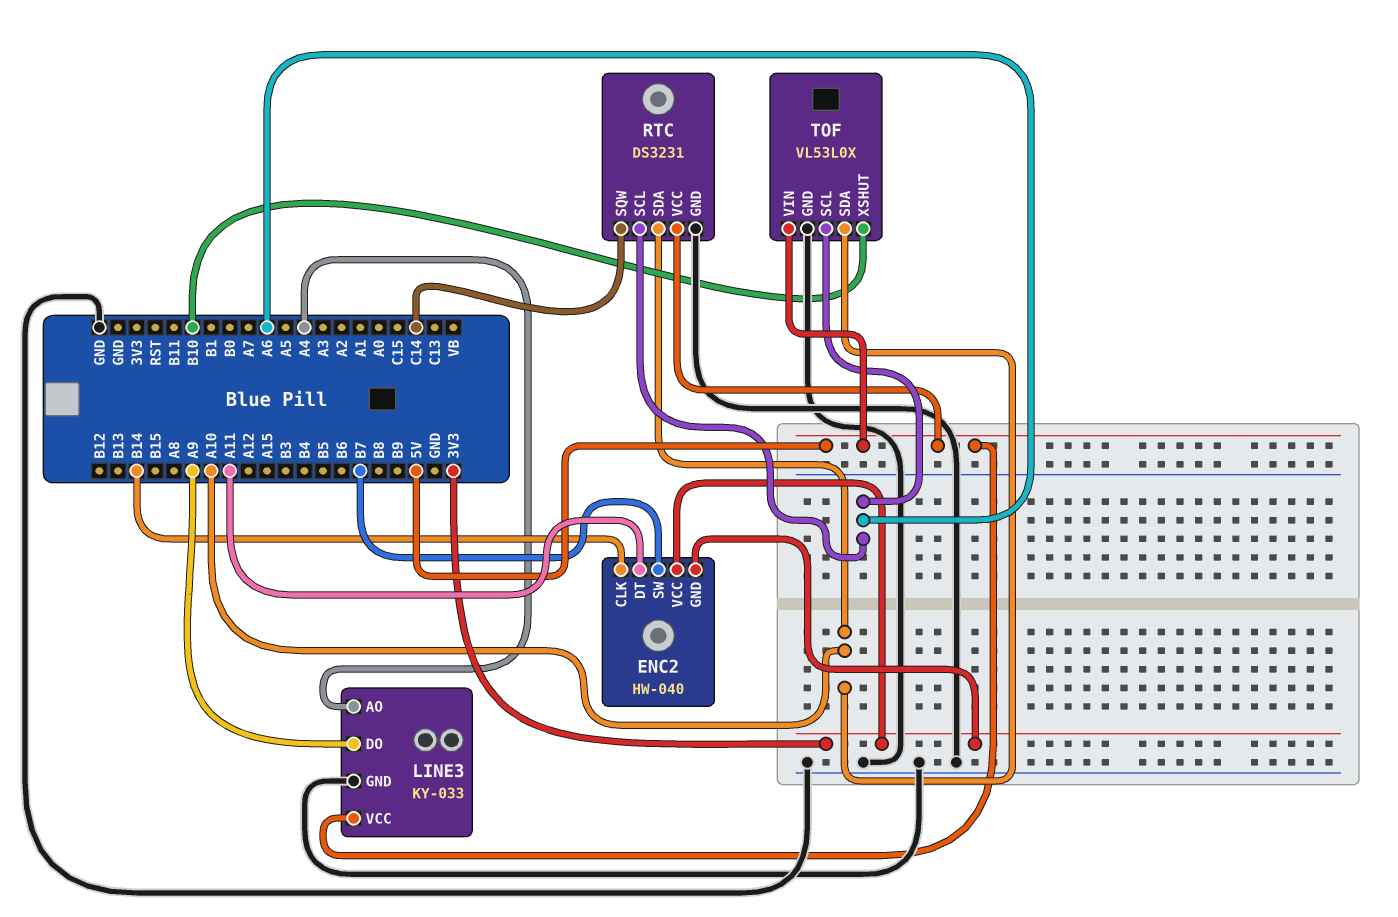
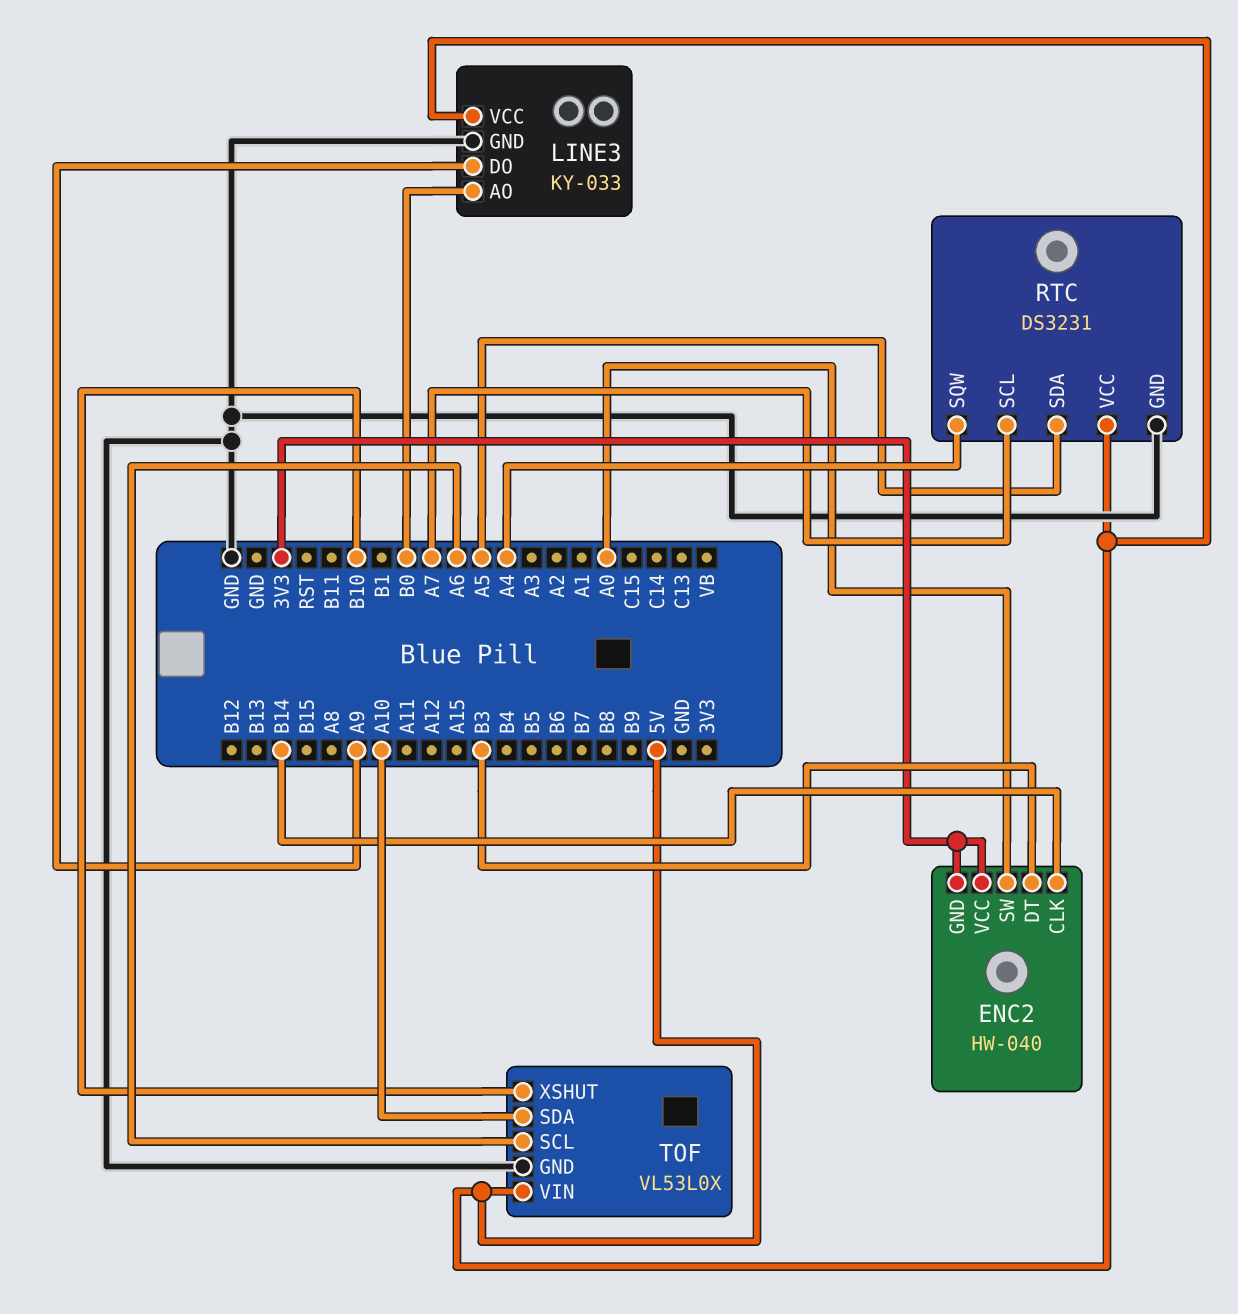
ENC2 pin DT: A11 -> B3
ENC2 pin SW: B7 -> A0
LINE3 pin AO: A4 -> B0
RTC pin SCL: A6 -> A7
RTC pin SDA: A10 -> A5
RTC pin SQW: C14 -> A4

